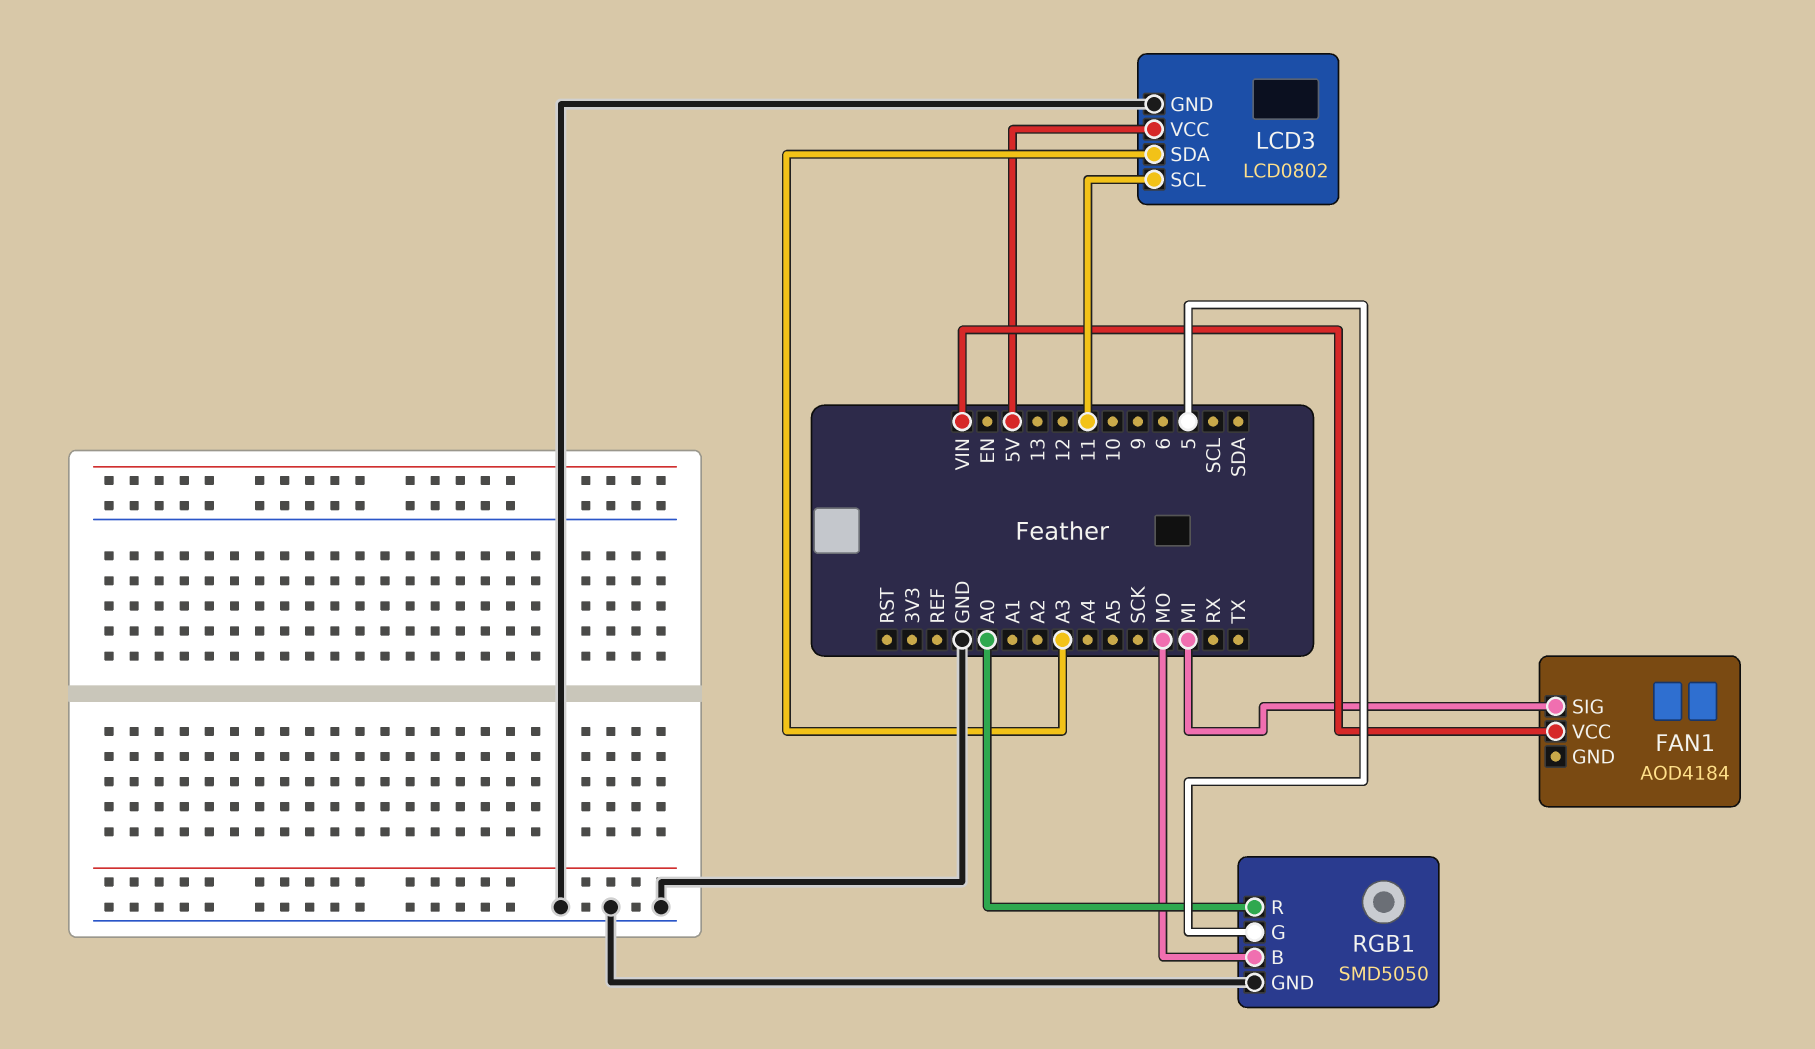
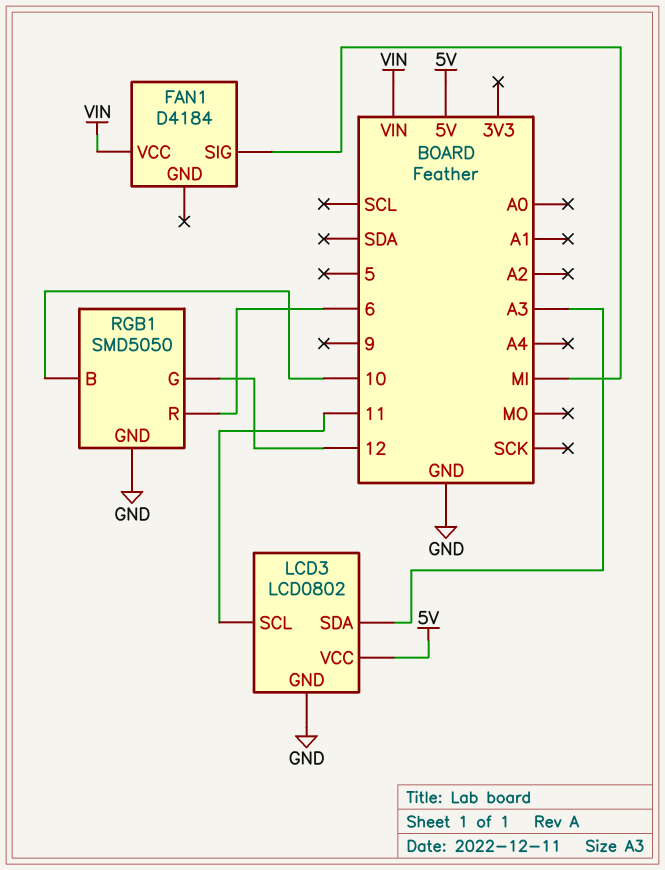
FAN1: AOD4184 -> D4184
RGB1 pin B: MO -> 10
RGB1 pin G: 5 -> 12
RGB1 pin R: A0 -> 6

